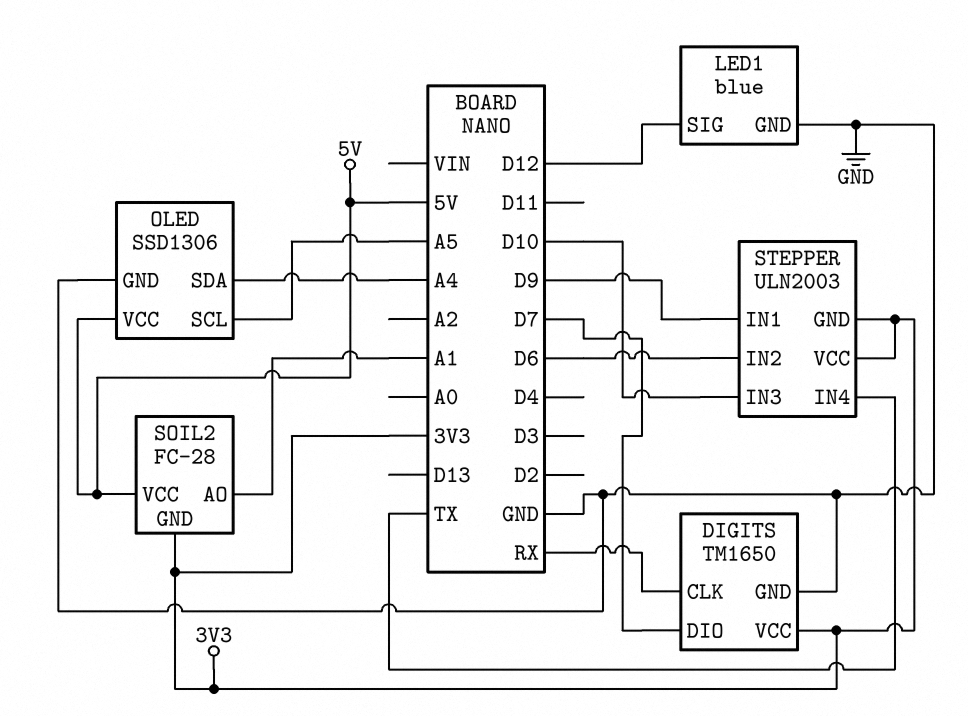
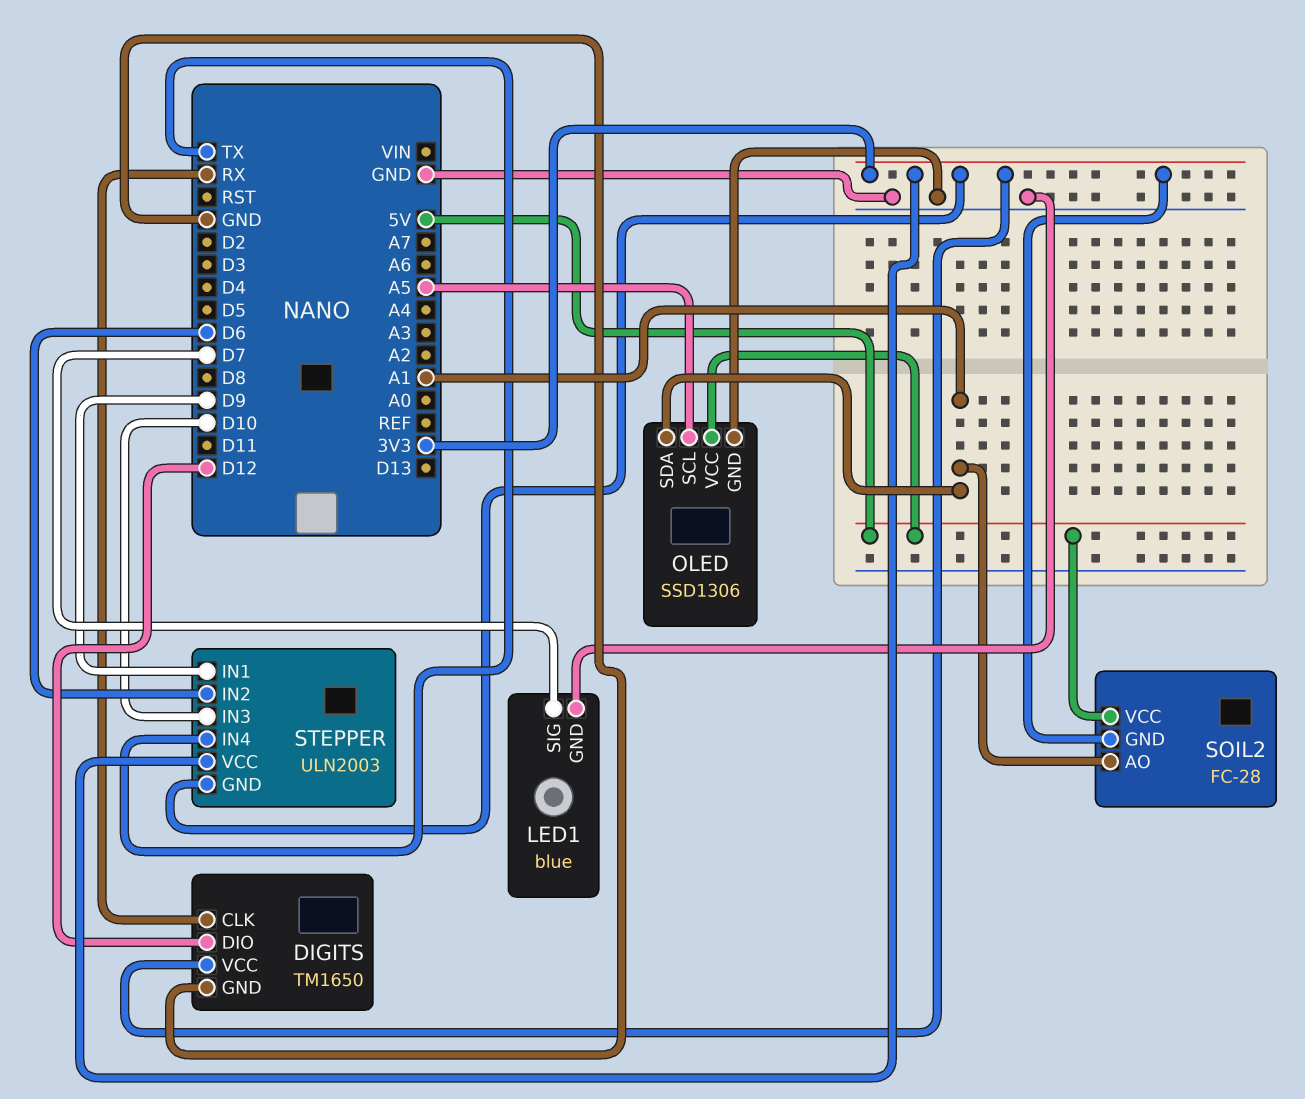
DIGITS pin DIO: D7 -> D12
LED1 pin SIG: D12 -> D7
OLED pin SDA: A4 -> A1

